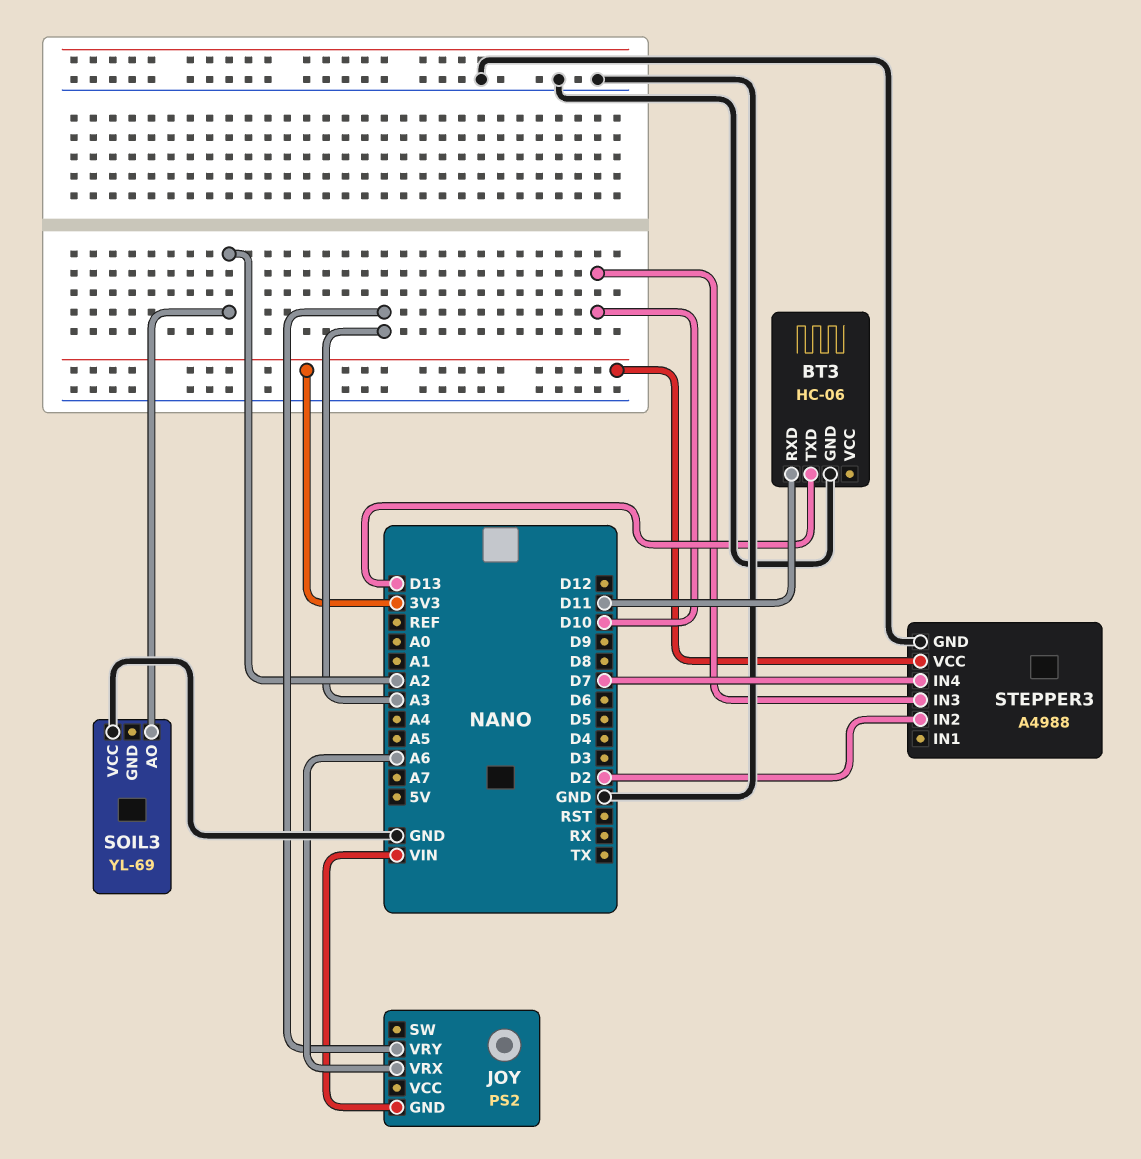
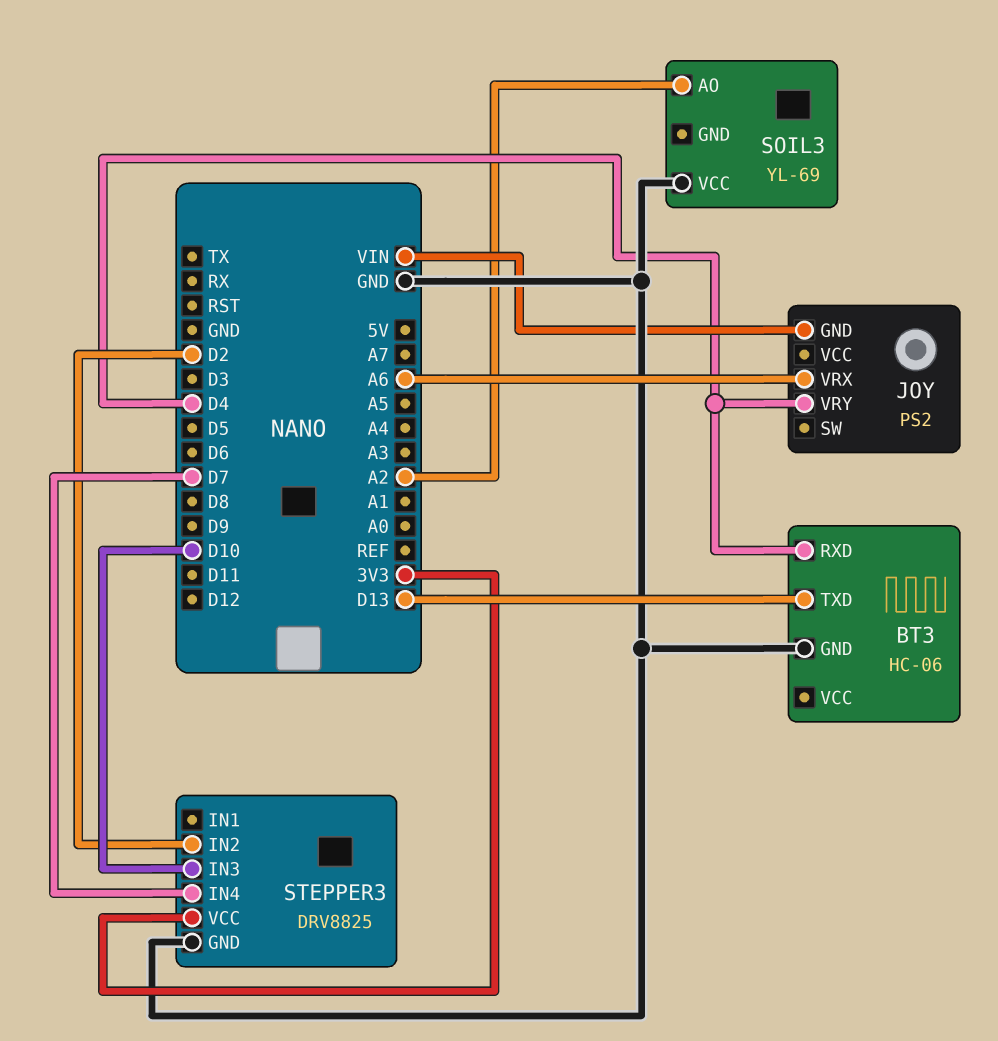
BT3 pin RXD: D11 -> D4
JOY pin VRY: A3 -> D4
STEPPER3: A4988 -> DRV8825

